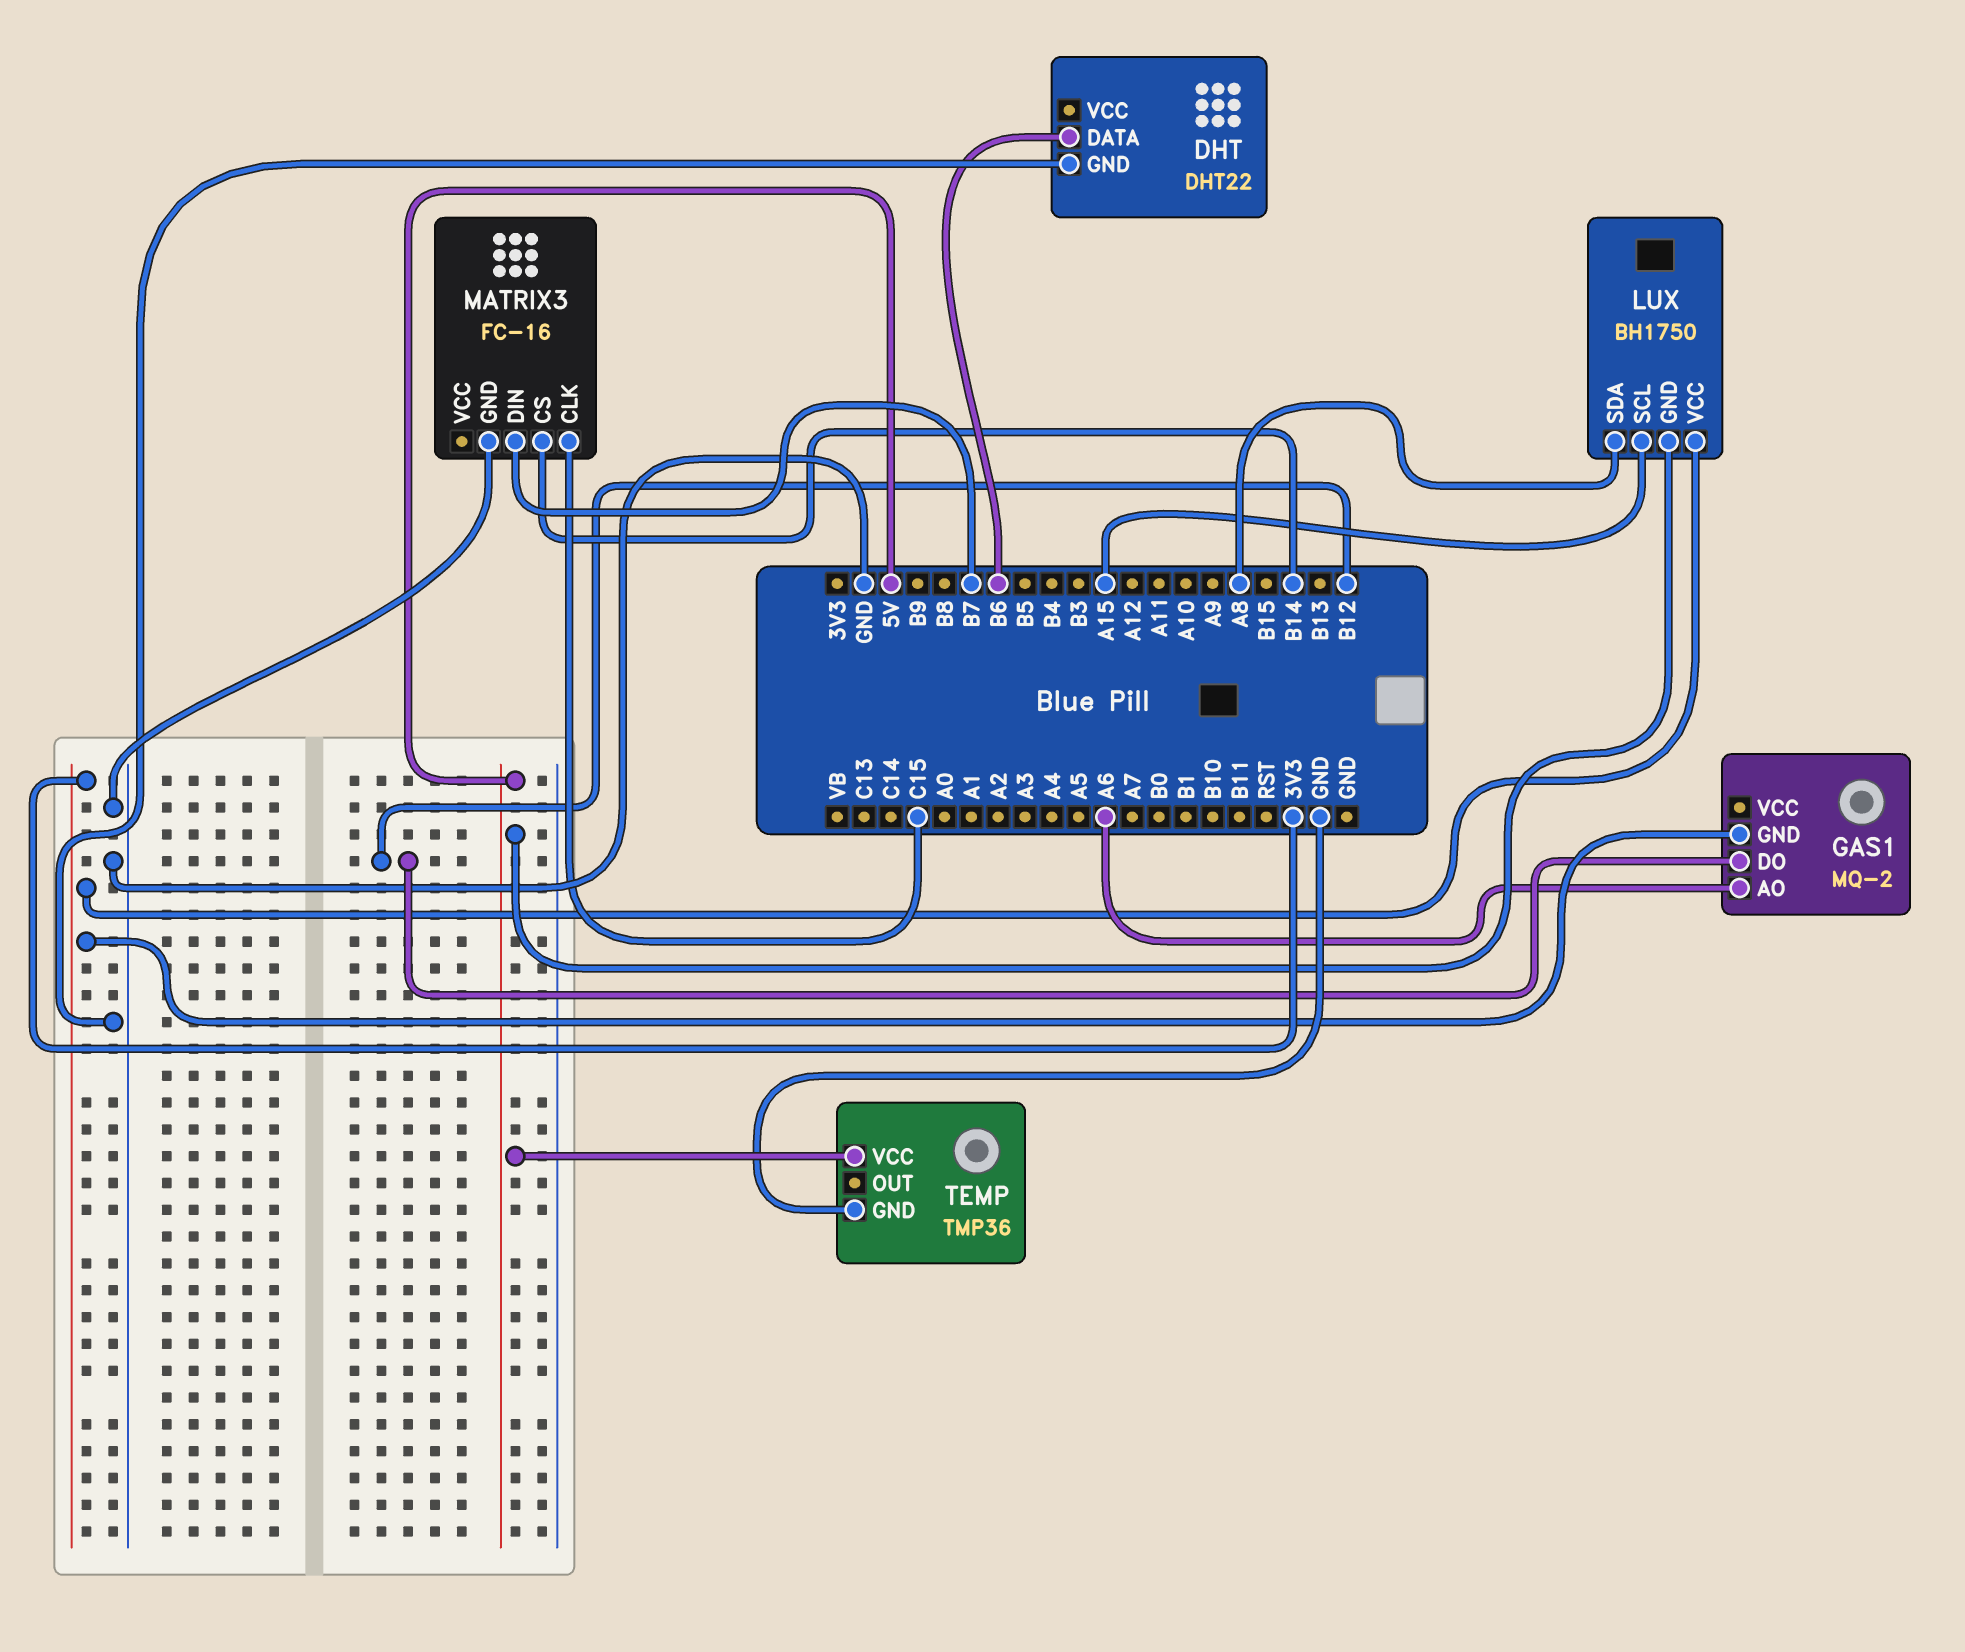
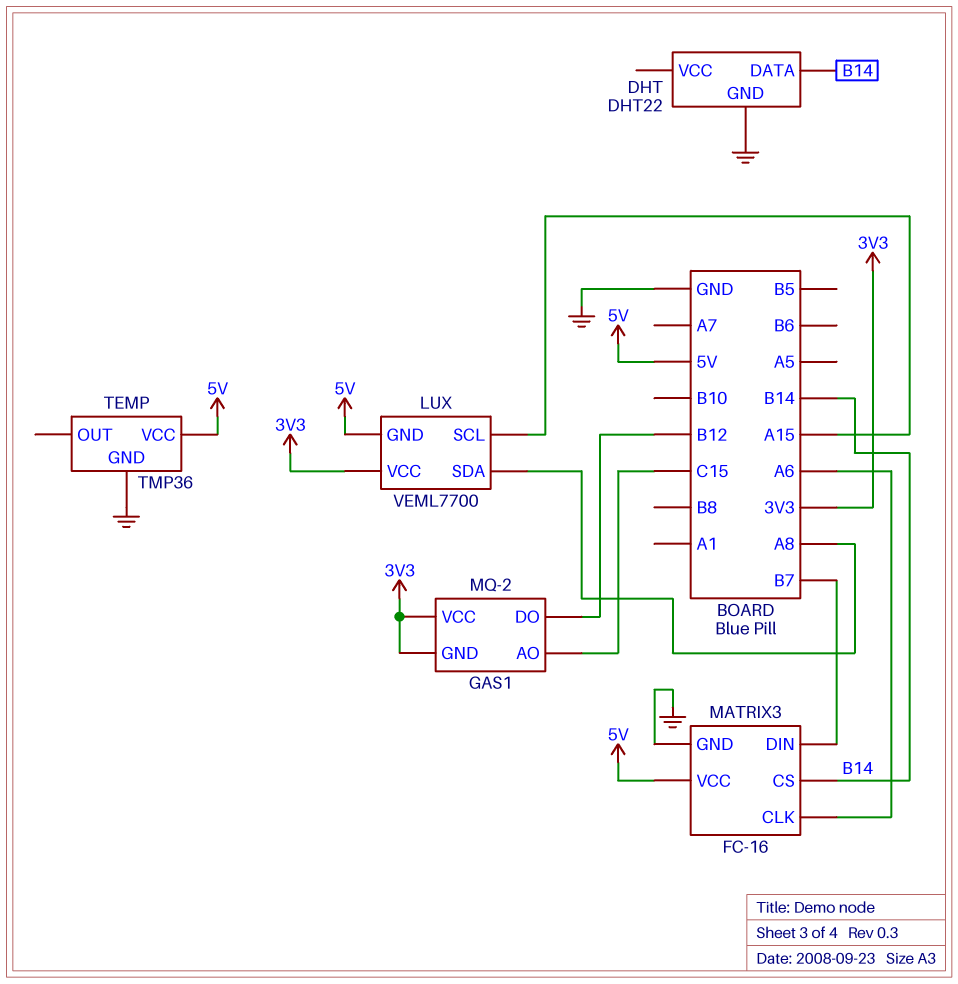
DHT pin DATA: B6 -> B14
GAS1 pin AO: A6 -> C15
GAS1 pin VCC: none -> 3V3
LUX: BH1750 -> VEML7700
MATRIX3 pin CLK: C15 -> A6
MATRIX3 pin VCC: none -> 5V

